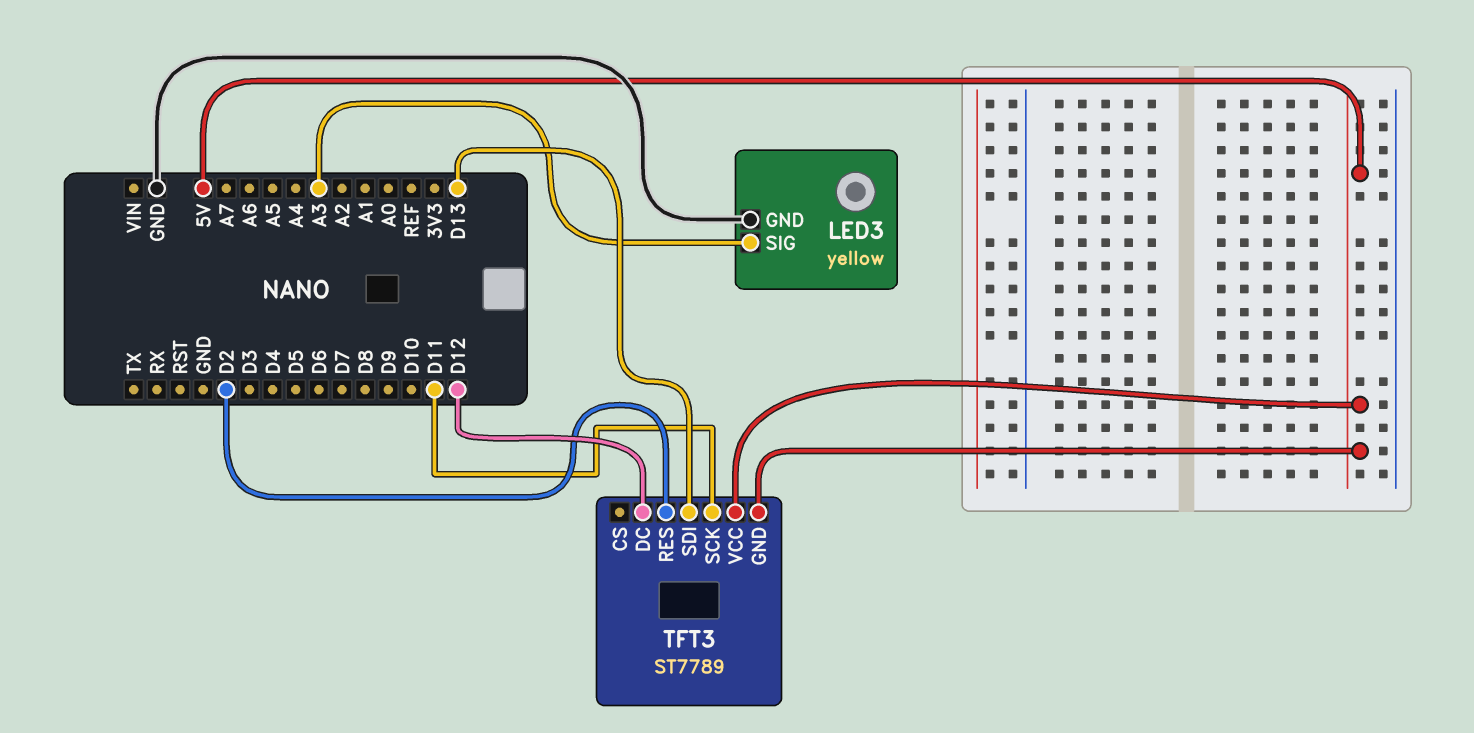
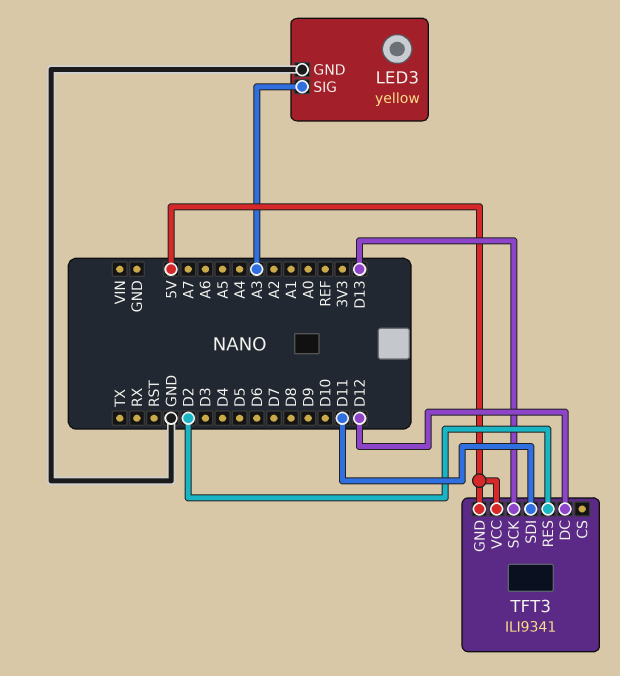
TFT3: ST7789 -> ILI9341
TFT3 pin SCK: D11 -> D13
TFT3 pin SDI: D13 -> D11

